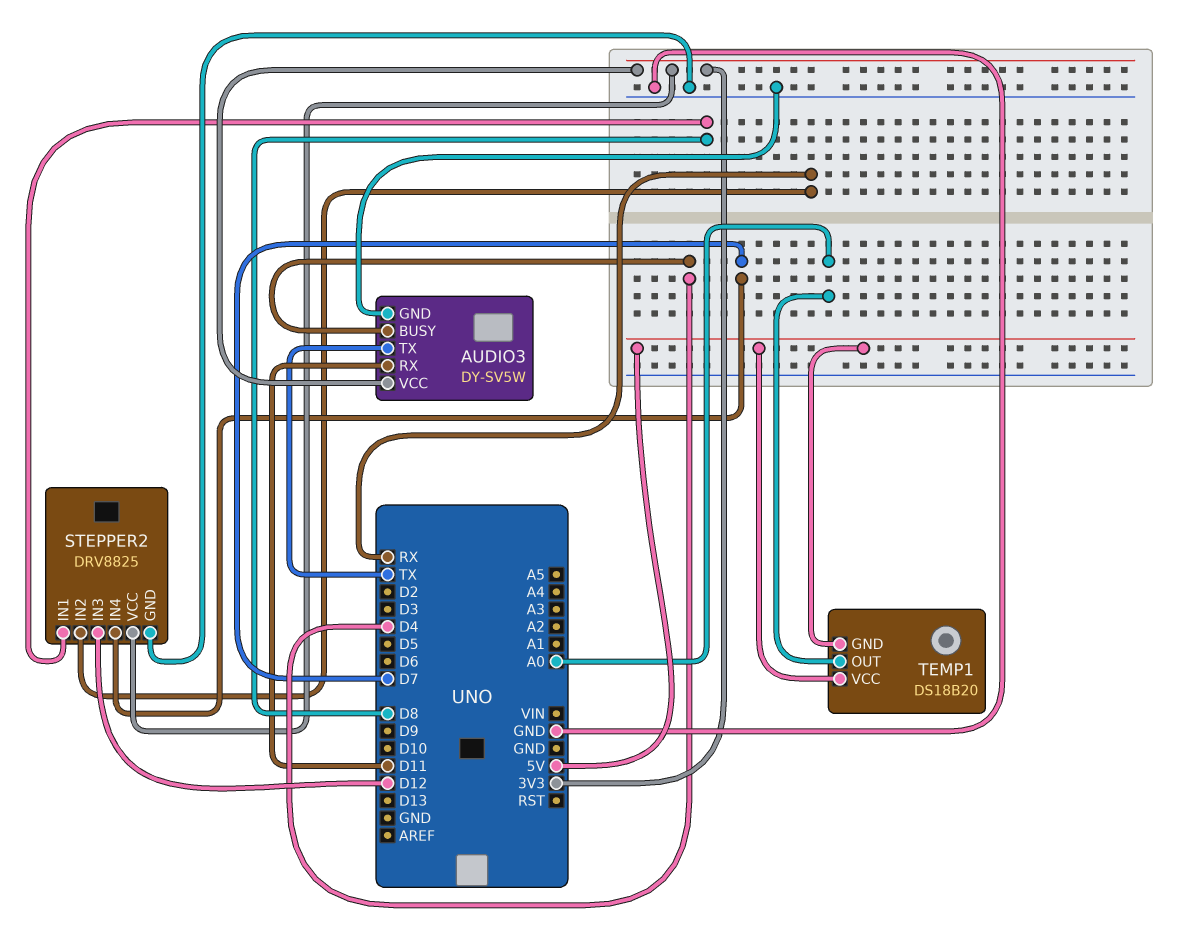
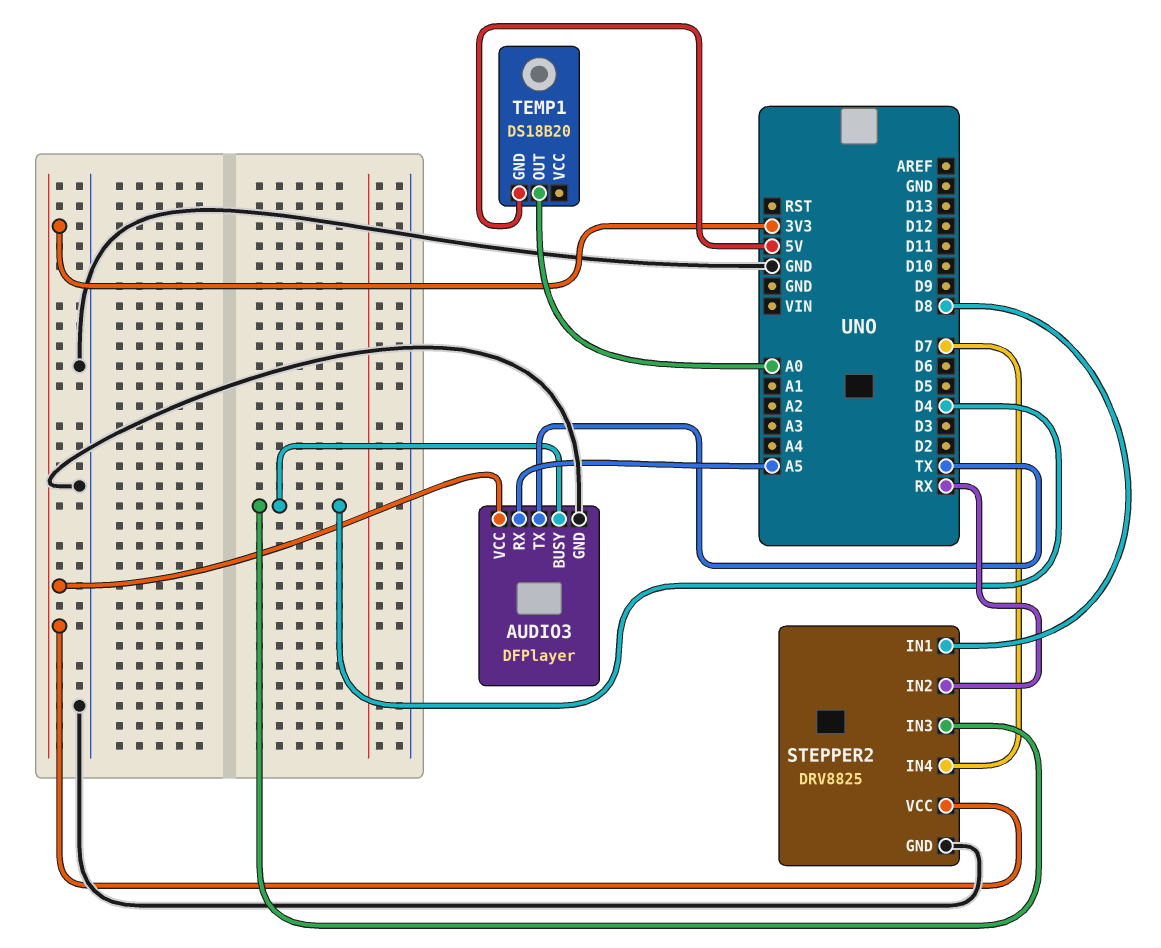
AUDIO3: DY-SV5W -> DFPlayer
AUDIO3 pin RX: D11 -> A5
STEPPER2 pin IN3: D12 -> D4
TEMP1 pin VCC: 5V -> none

